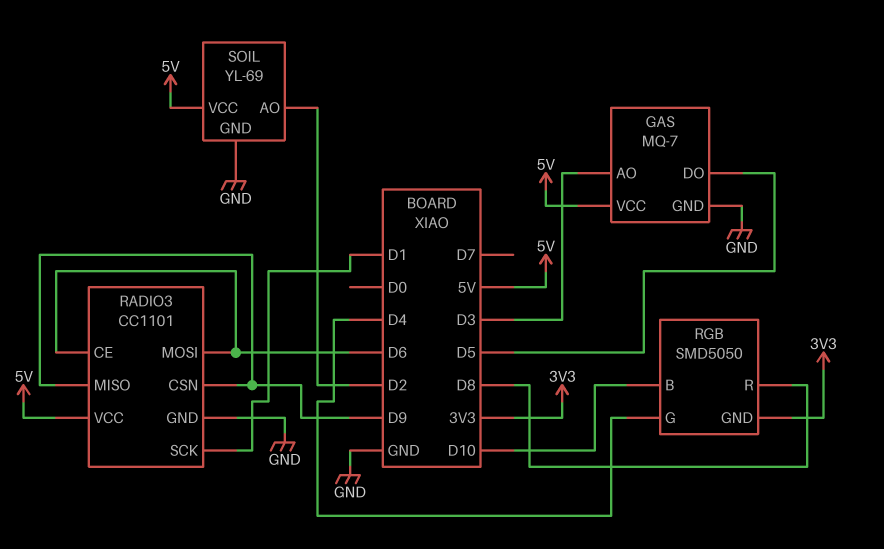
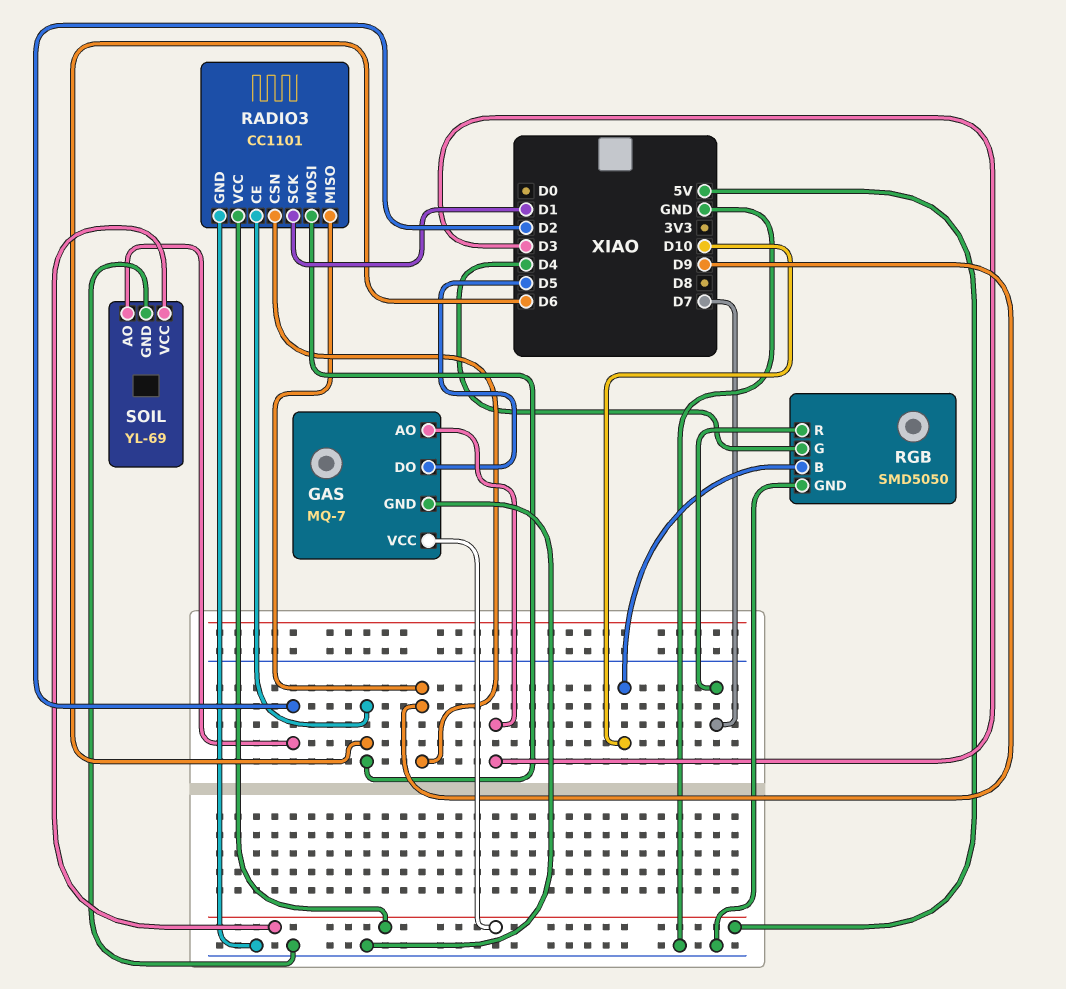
RGB pin GND: 3V3 -> GND
RGB pin R: D8 -> D7

